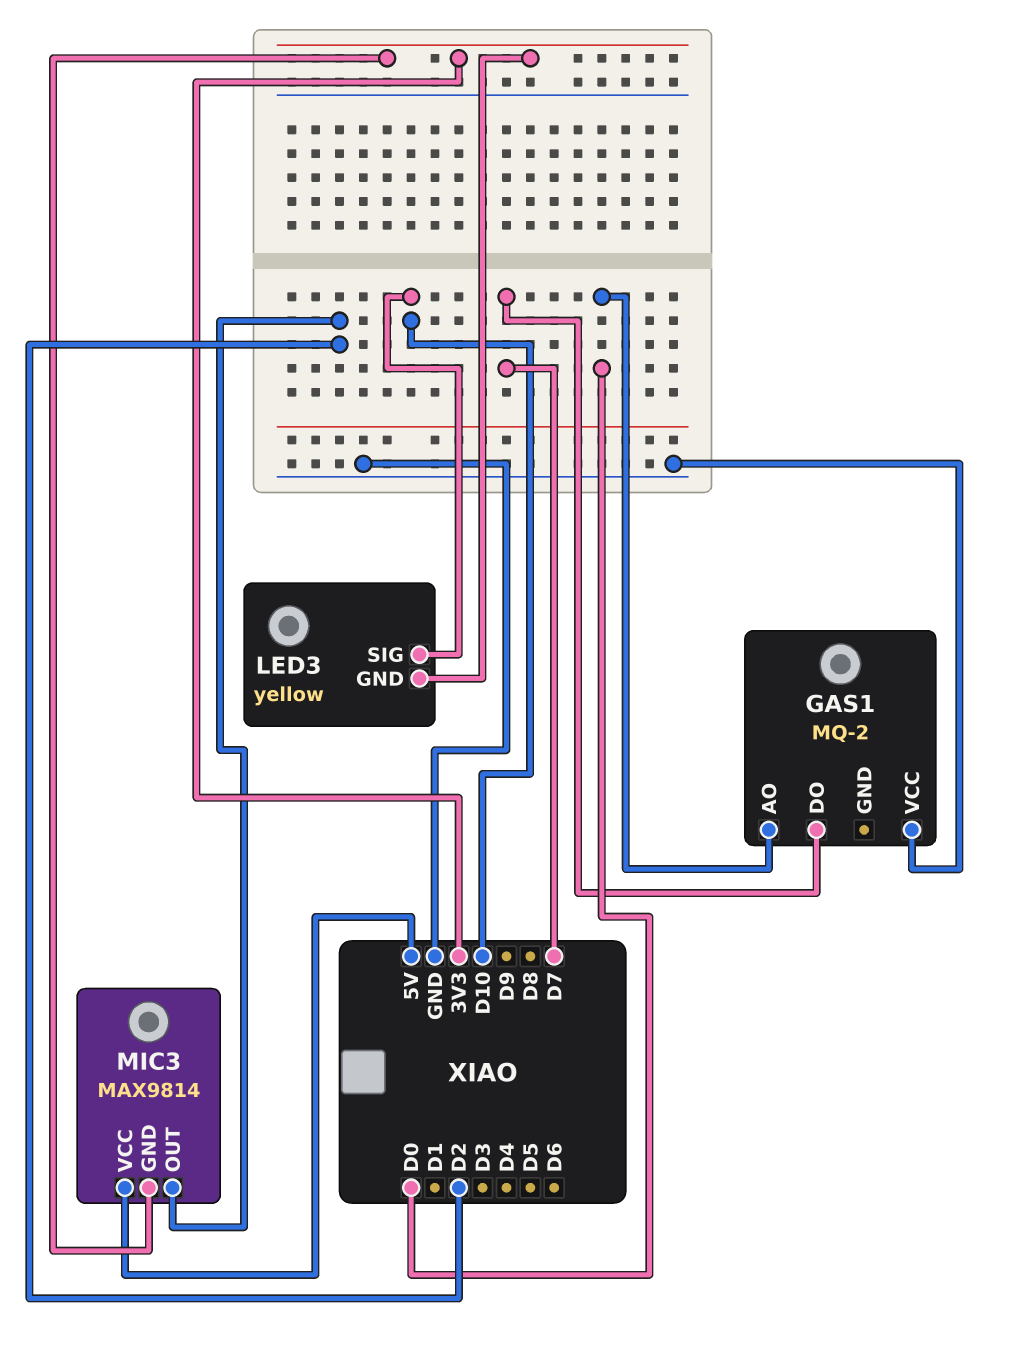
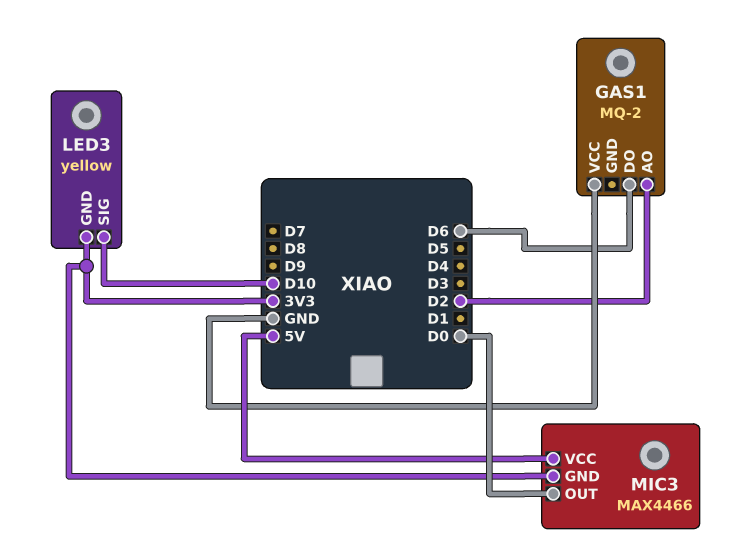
GAS1 pin AO: D0 -> D2
GAS1 pin DO: D7 -> D6
MIC3: MAX9814 -> MAX4466
MIC3 pin OUT: D2 -> D0

